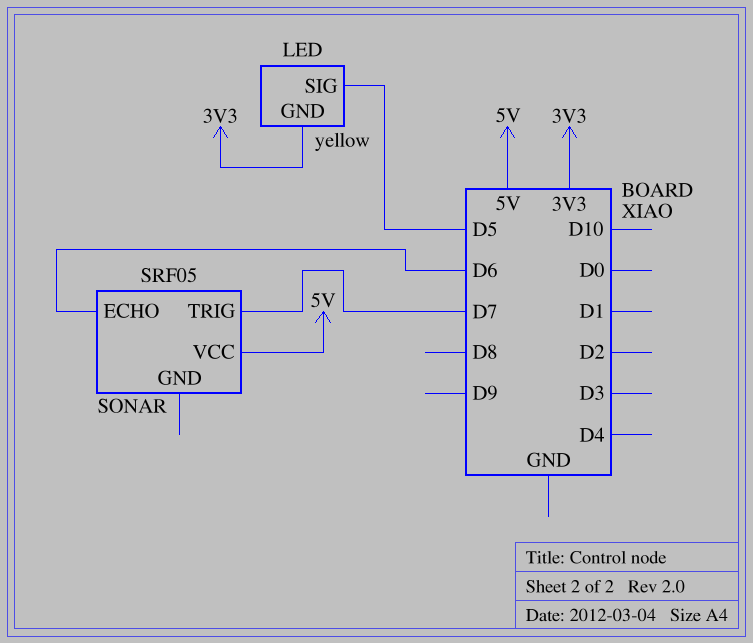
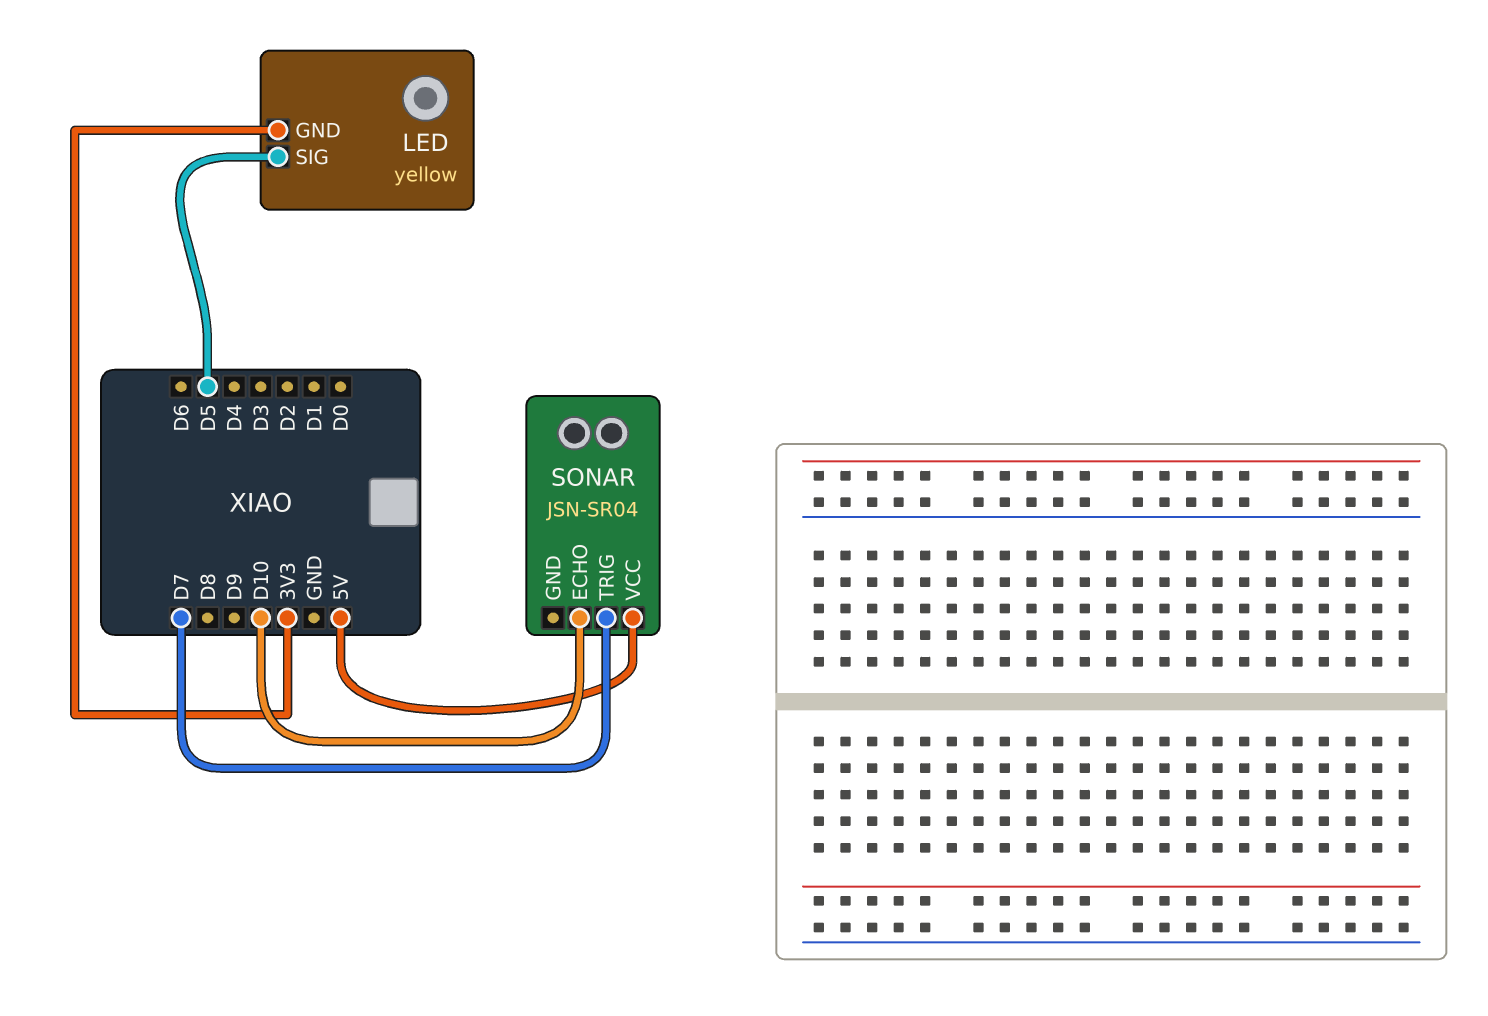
SONAR: SRF05 -> JSN-SR04
SONAR pin ECHO: D6 -> D10

